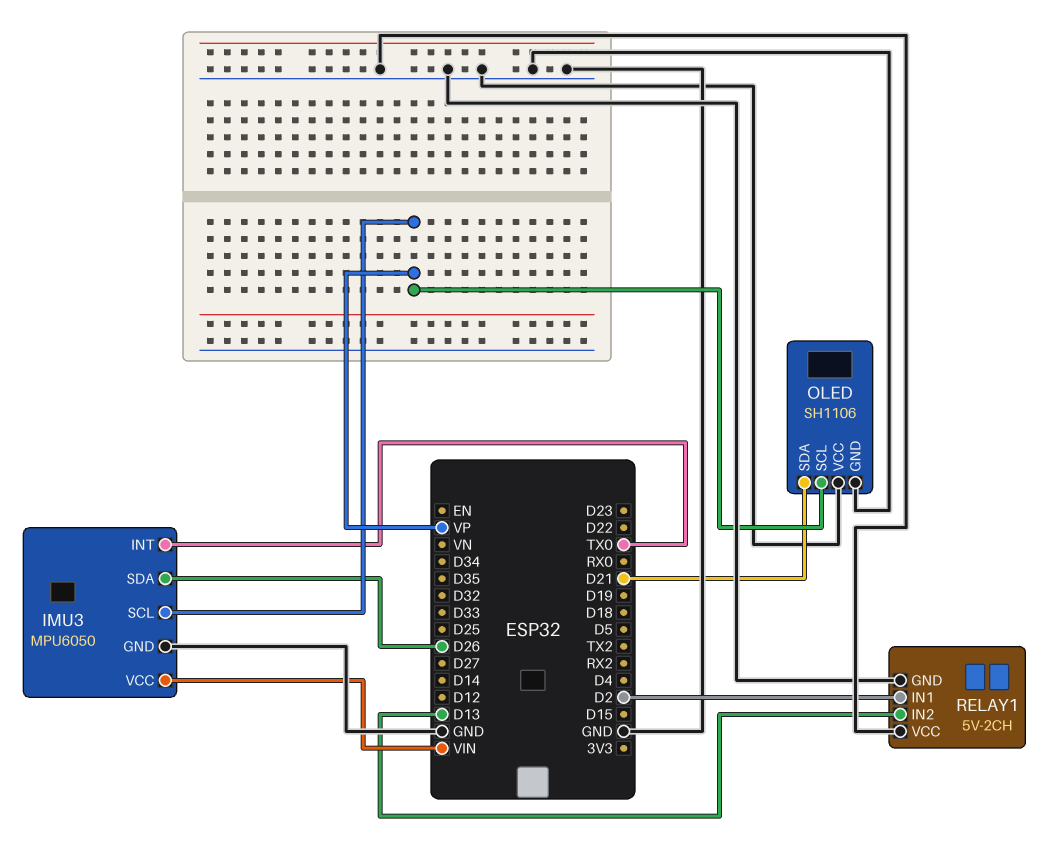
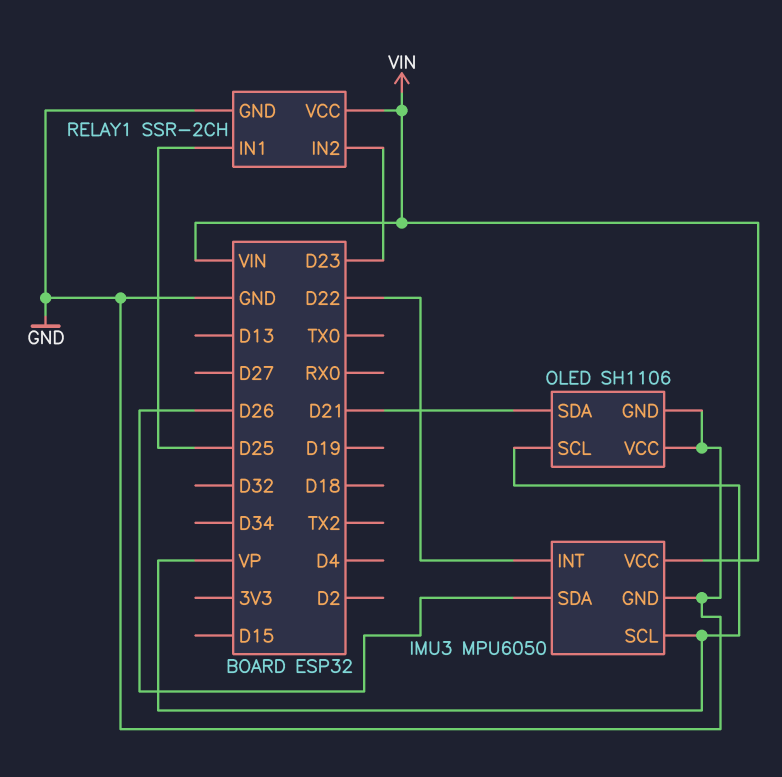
IMU3 pin INT: TX0 -> D22
RELAY1: 5V-2CH -> SSR-2CH
RELAY1 pin IN1: D2 -> D25
RELAY1 pin IN2: D13 -> D23
RELAY1 pin VCC: GND -> VIN

